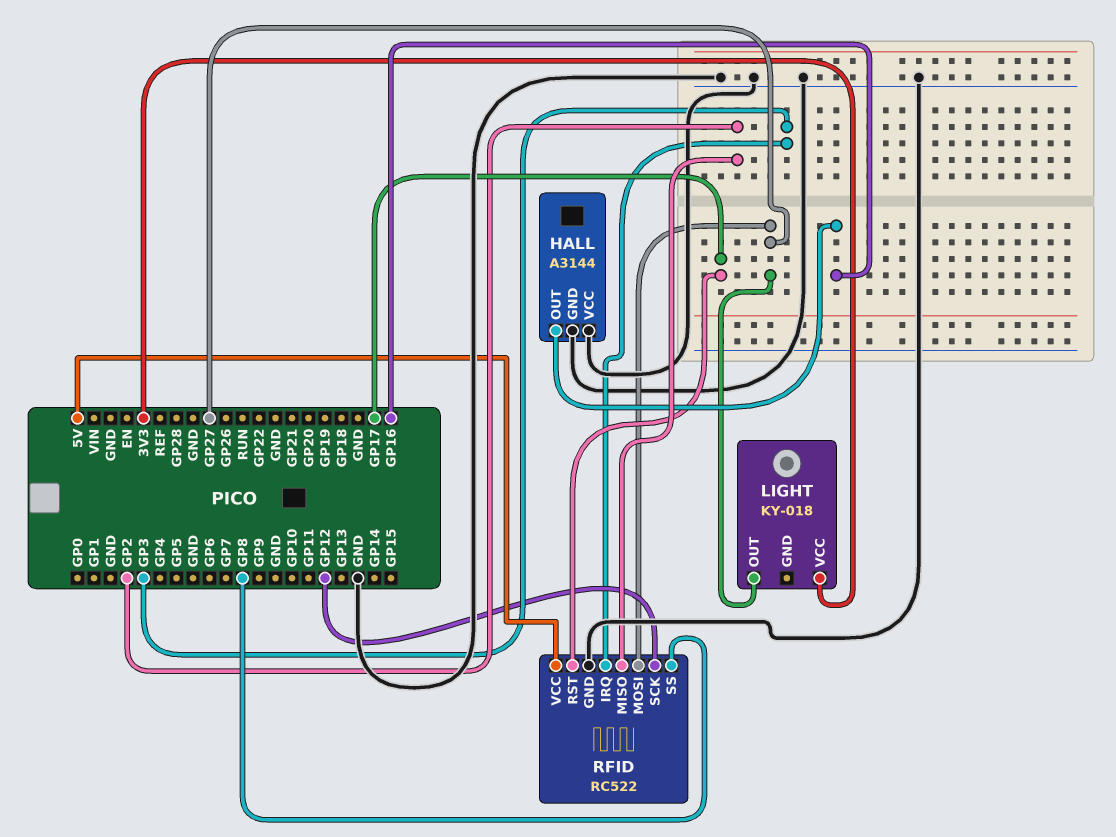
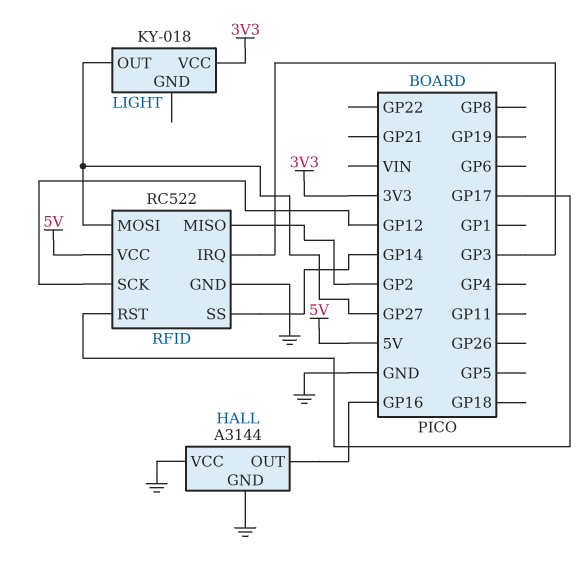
RFID pin SS: GP8 -> GP14

